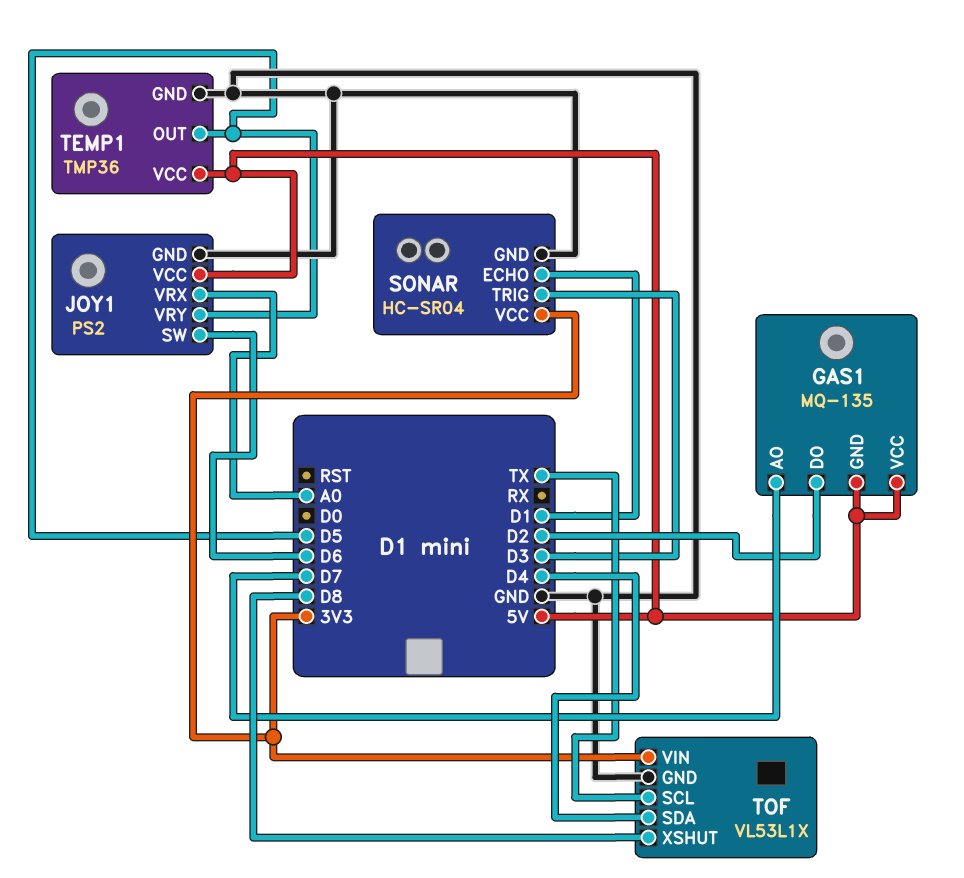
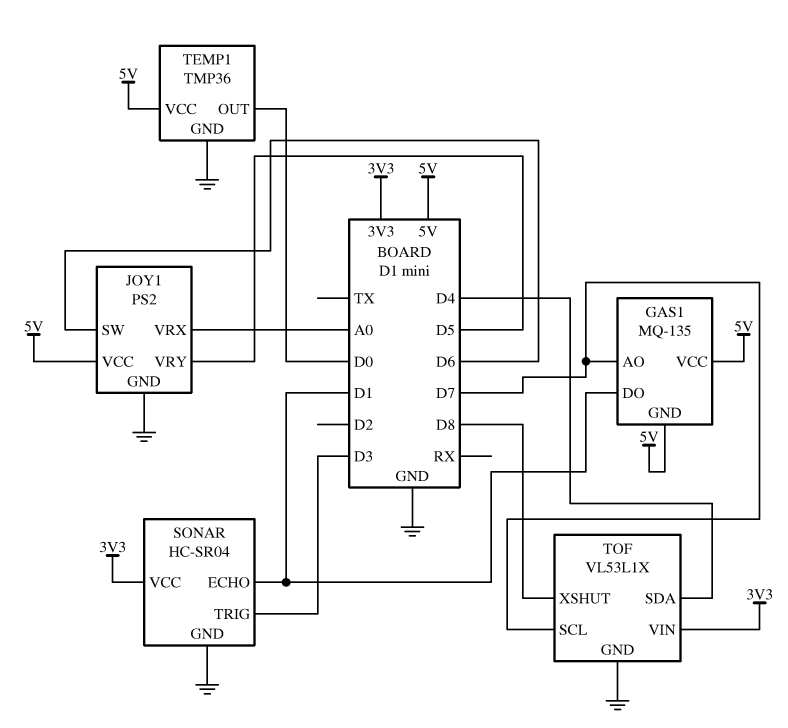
GAS1 pin DO: D2 -> D1
TEMP1 pin OUT: D5 -> D0
TOF pin SCL: TX -> D7

